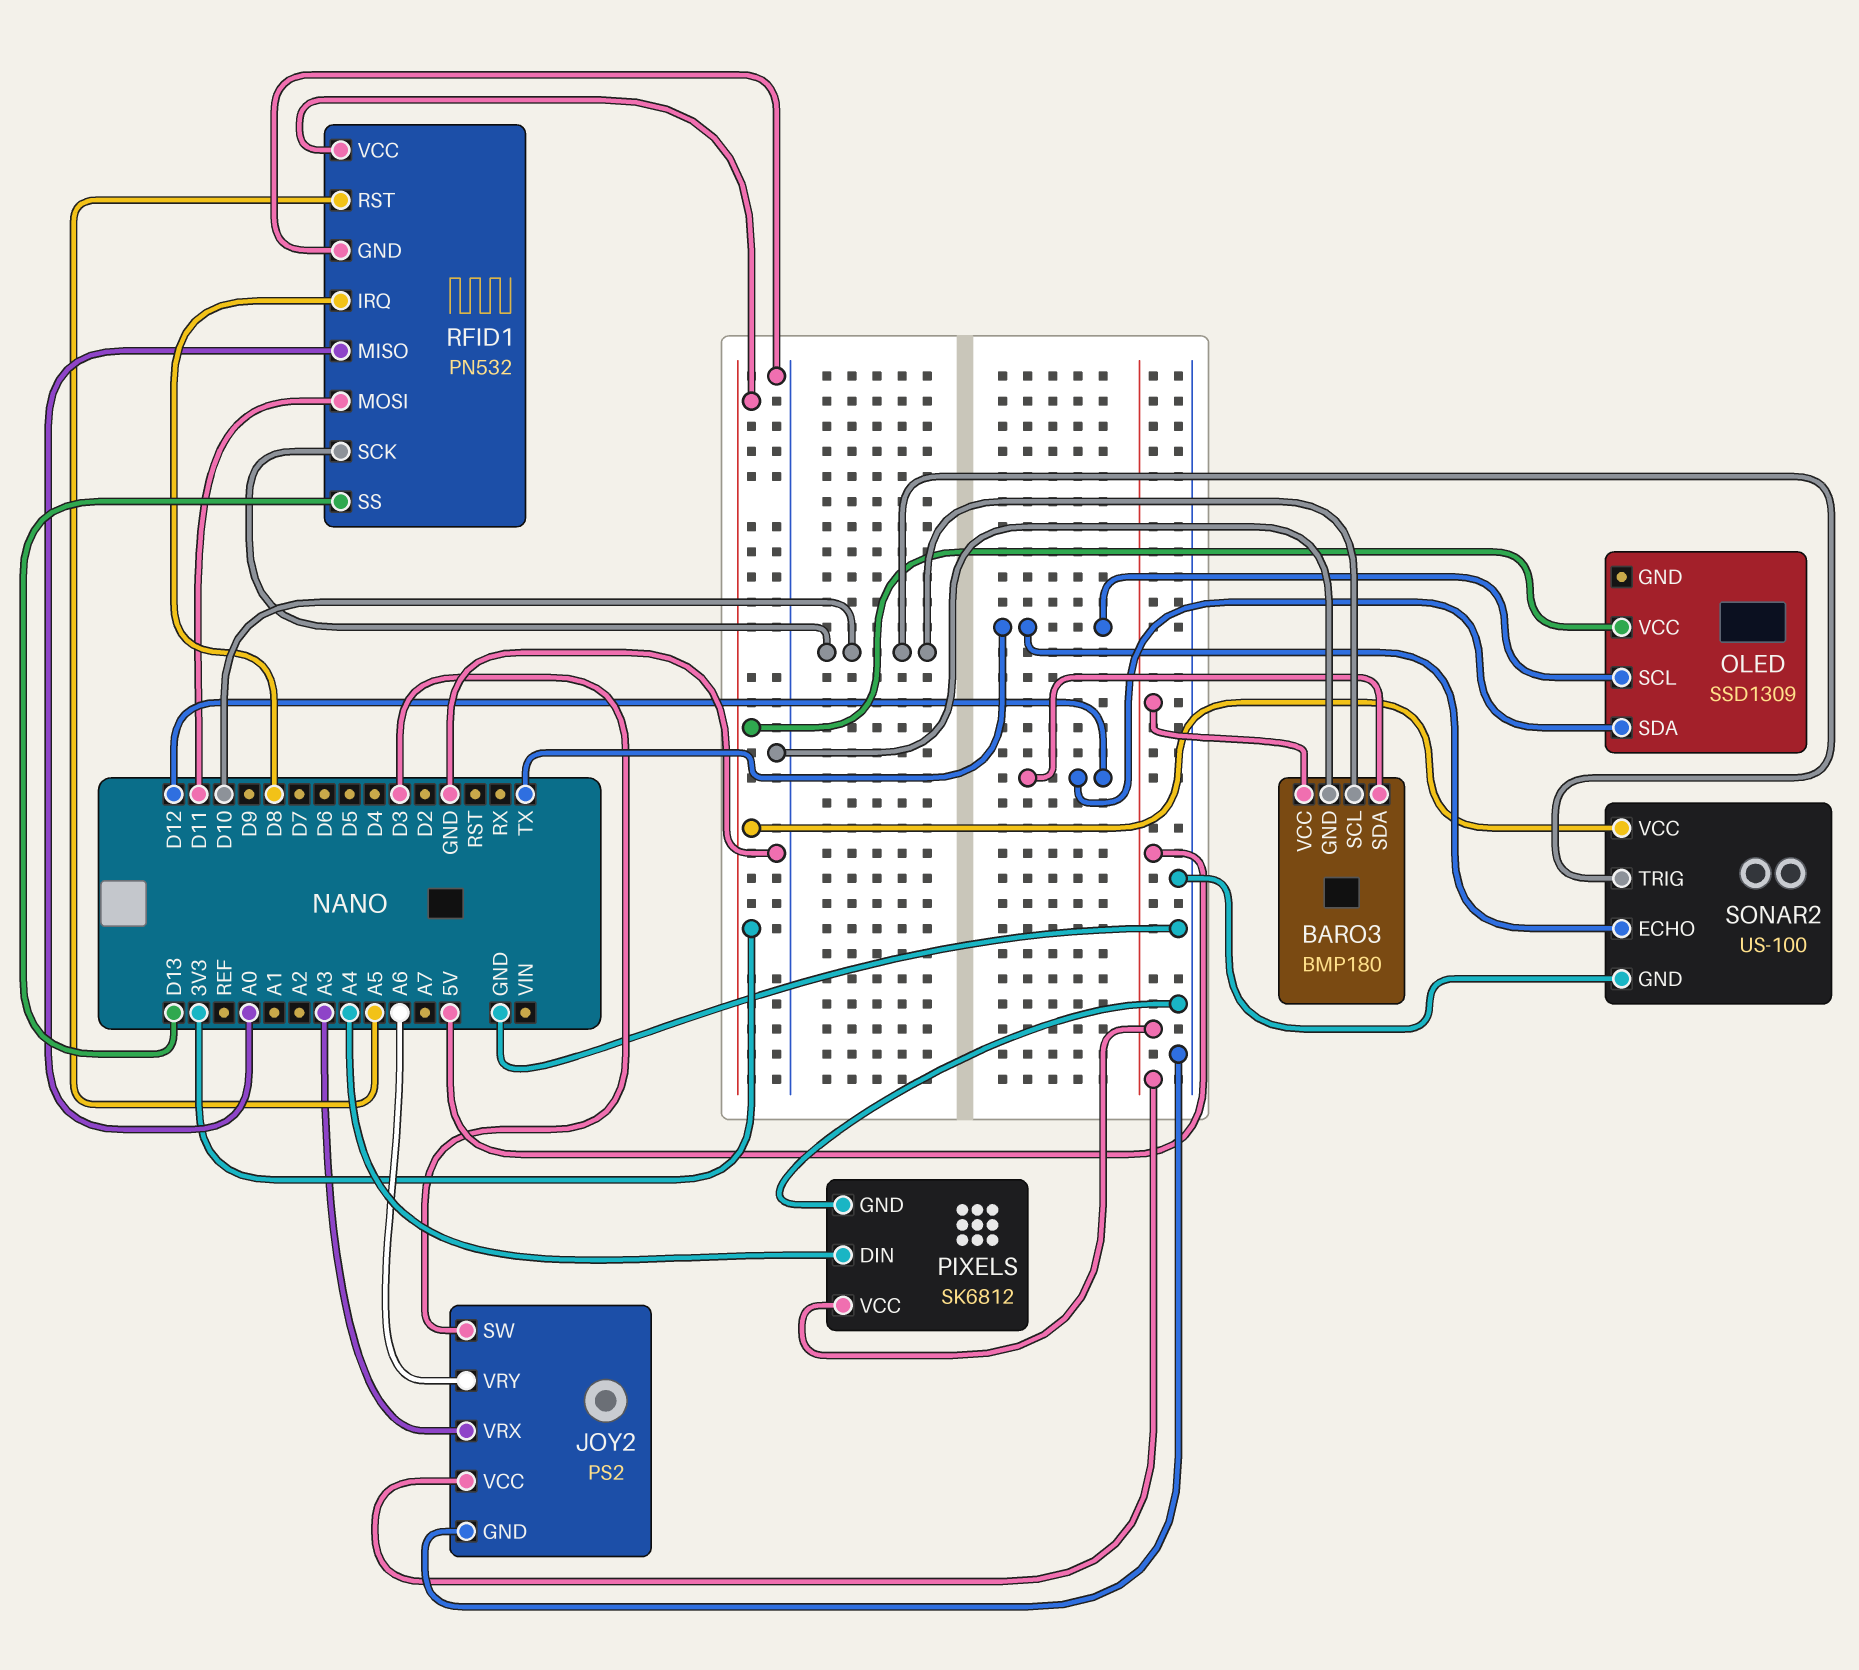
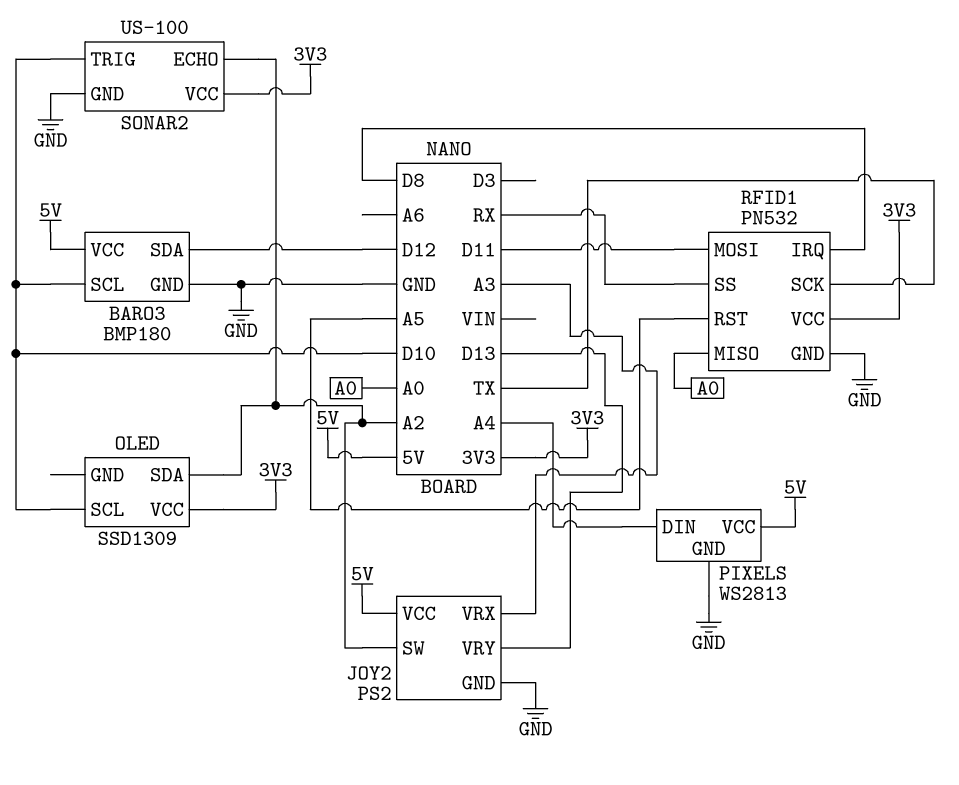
JOY2 pin SW: D3 -> A2
JOY2 pin VRY: A6 -> D13
OLED pin SCL: TX -> D10
OLED pin SDA: D12 -> A2
PIXELS: SK6812 -> WS2813
RFID1 pin SCK: D10 -> TX
RFID1 pin SS: D13 -> RX
SONAR2 pin ECHO: TX -> A2

